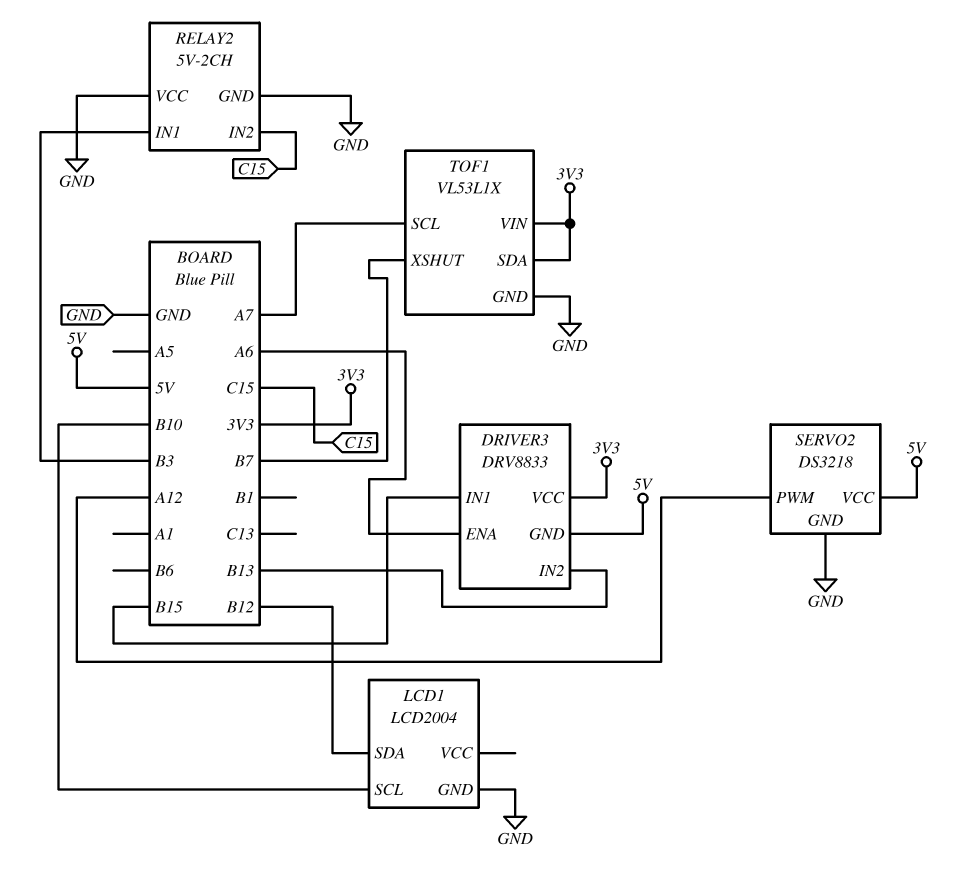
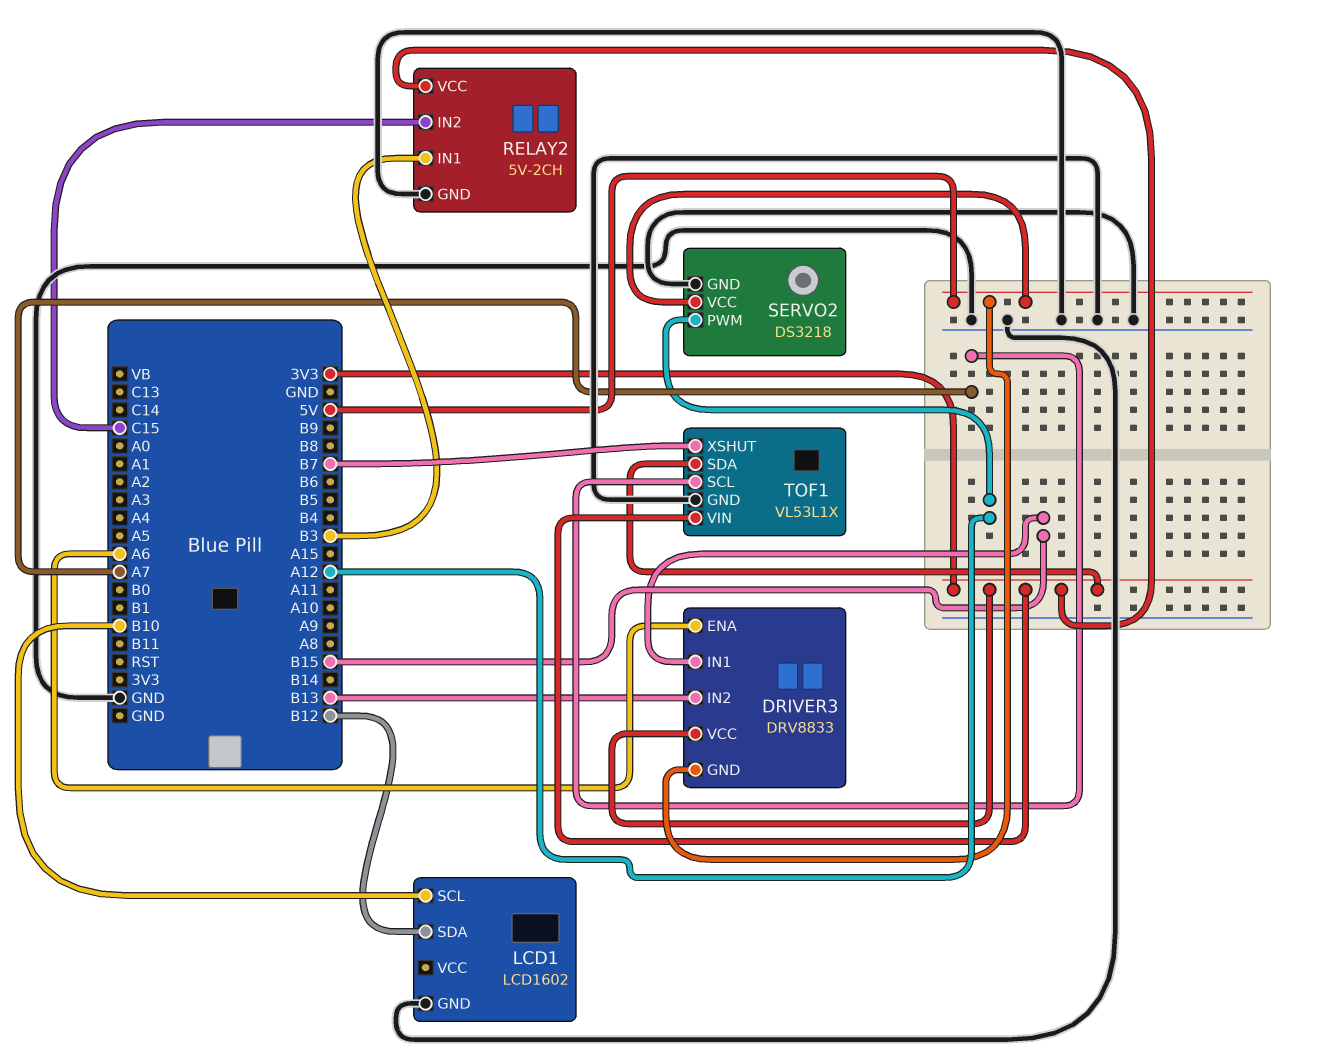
LCD1: LCD2004 -> LCD1602
RELAY2 pin VCC: GND -> 3V3

